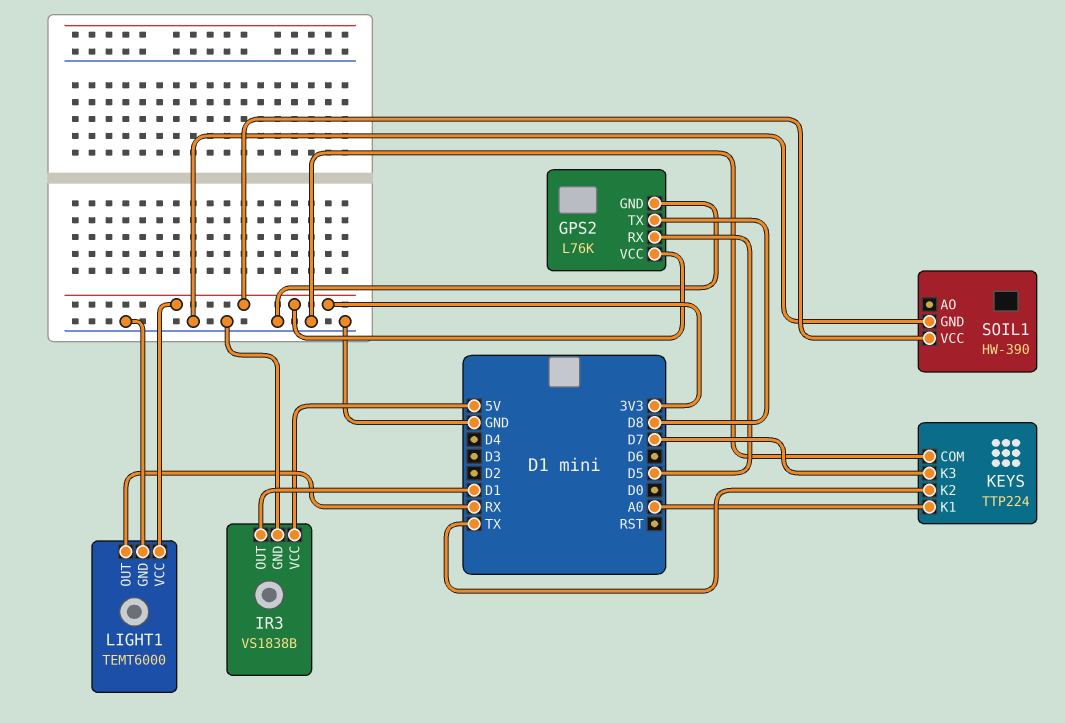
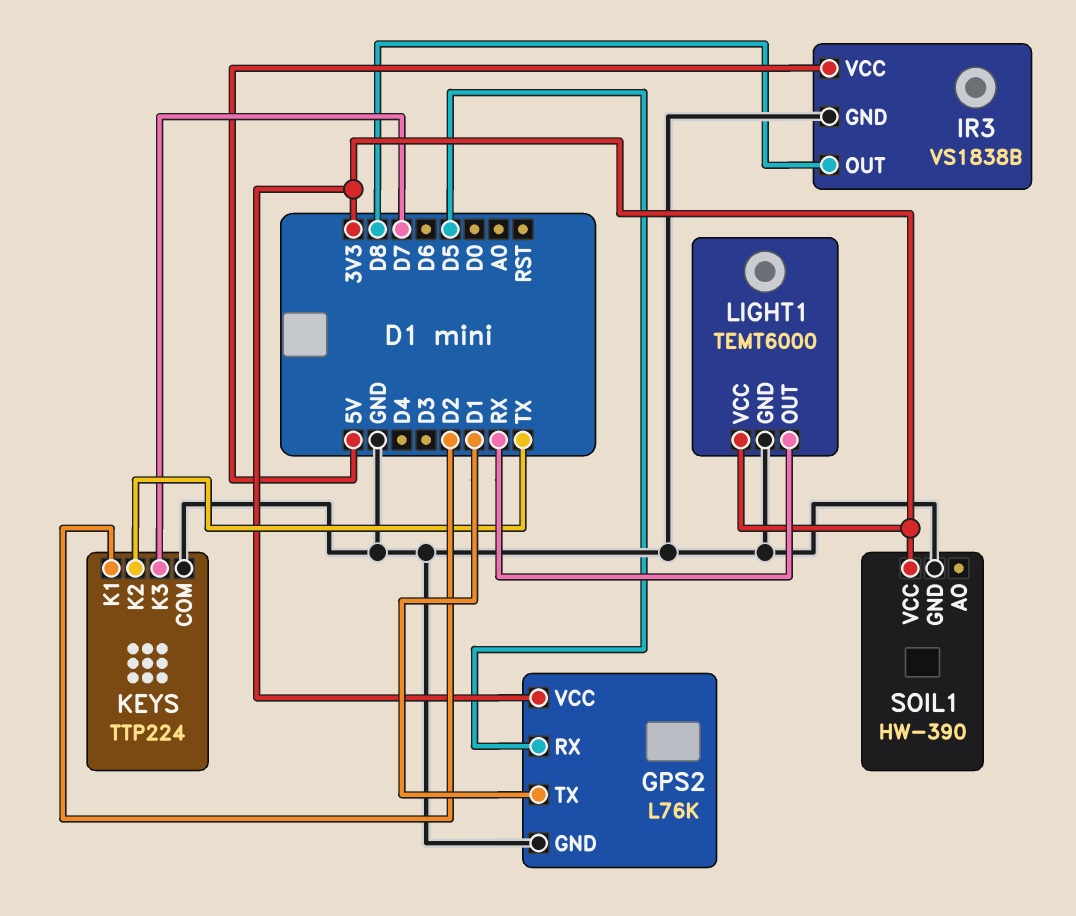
GPS2 pin TX: D8 -> D1
IR3 pin OUT: D1 -> D8
KEYS pin K1: A0 -> D2

